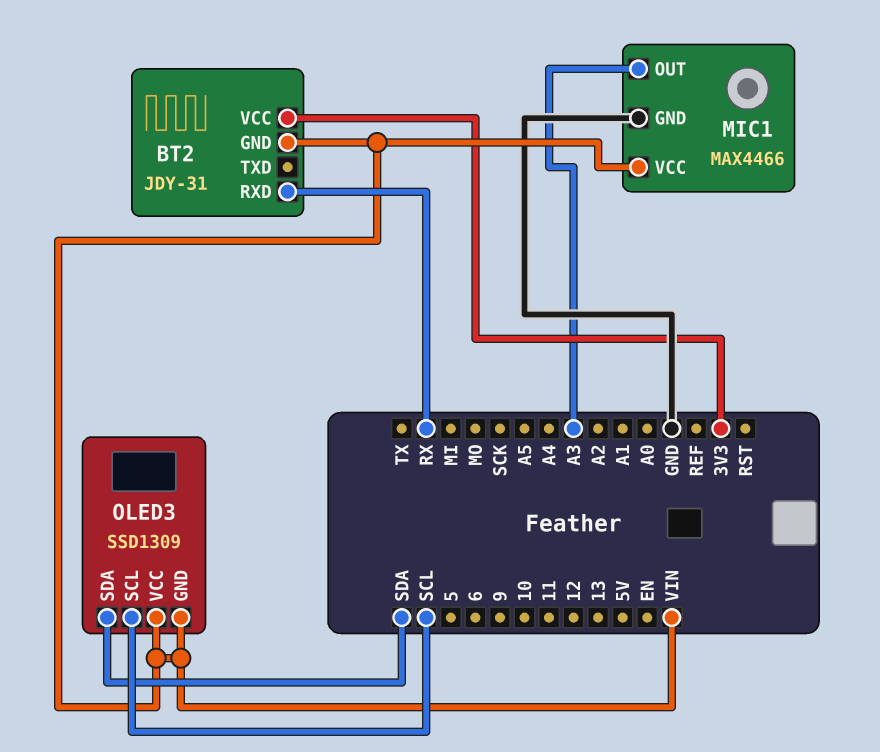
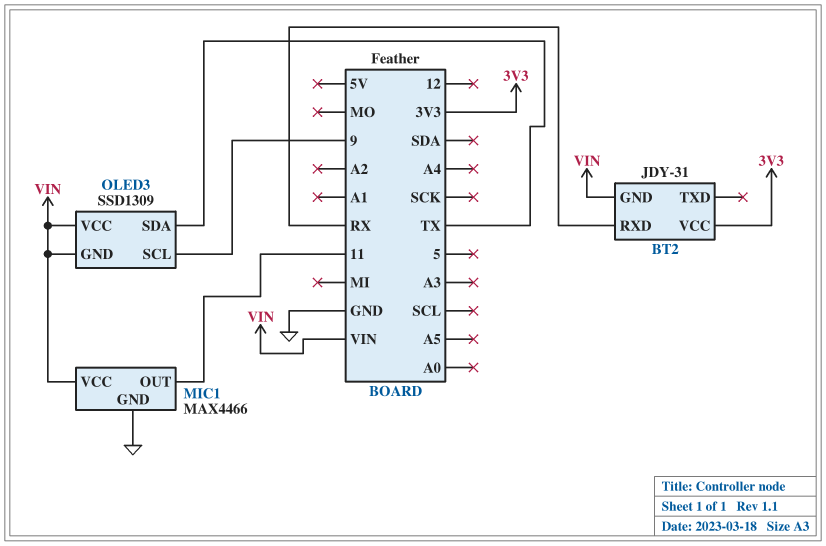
MIC1 pin OUT: A3 -> 11
OLED3 pin SCL: SCL -> 9
OLED3 pin SDA: SDA -> TX

